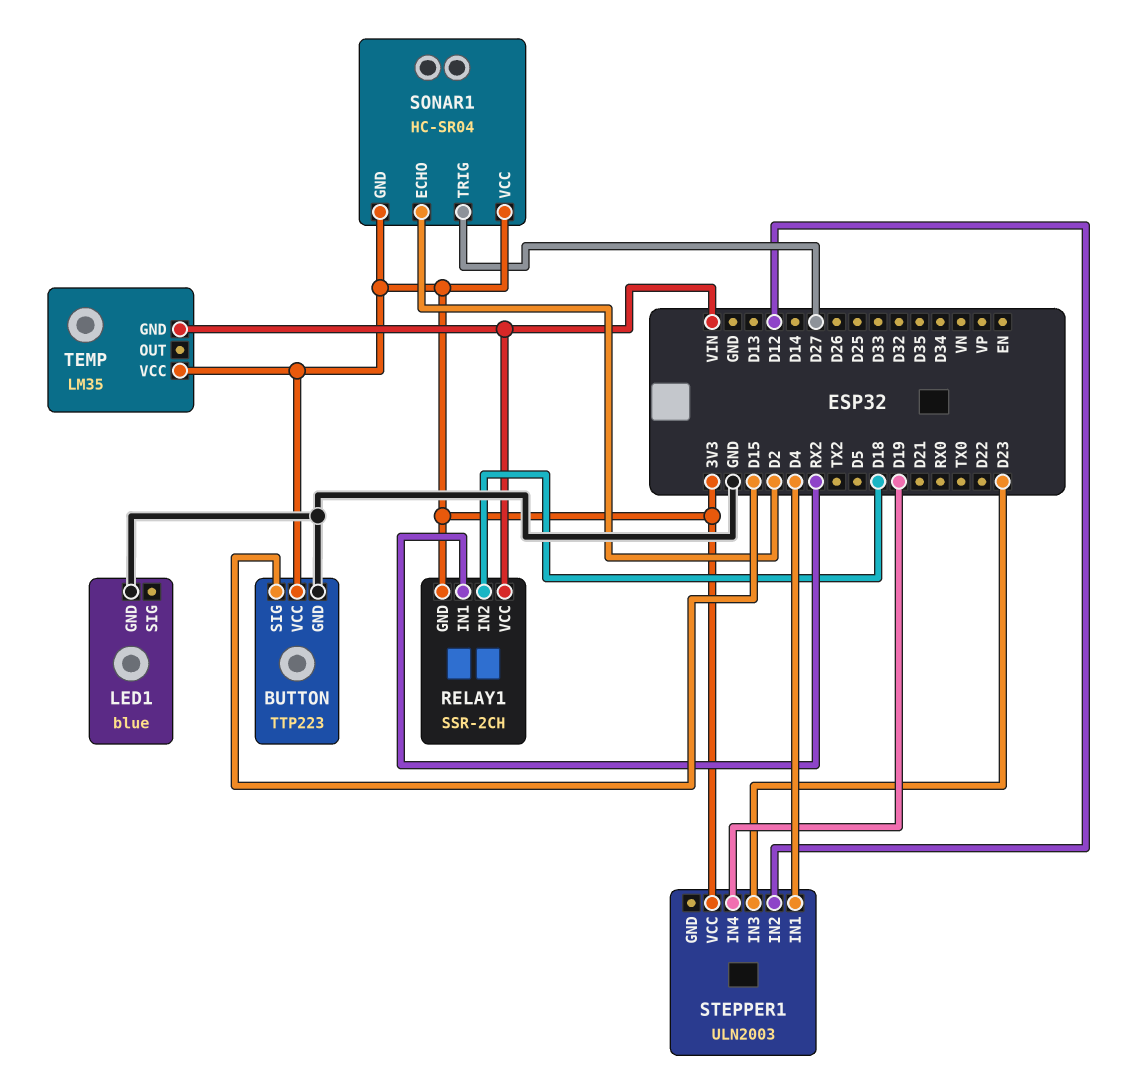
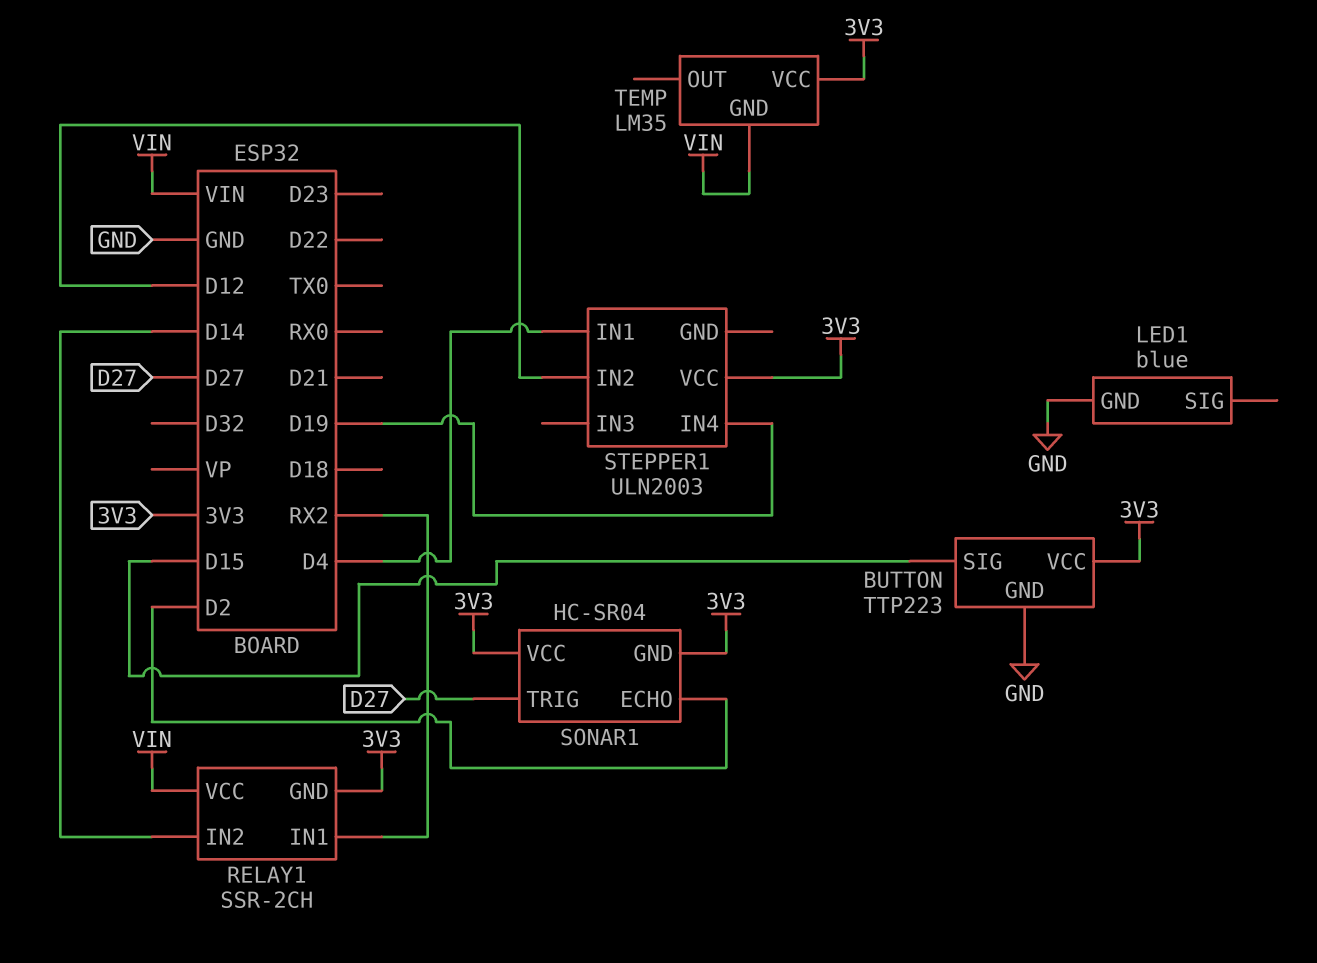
RELAY1 pin IN2: D18 -> D14
STEPPER1 pin IN3: D23 -> none

